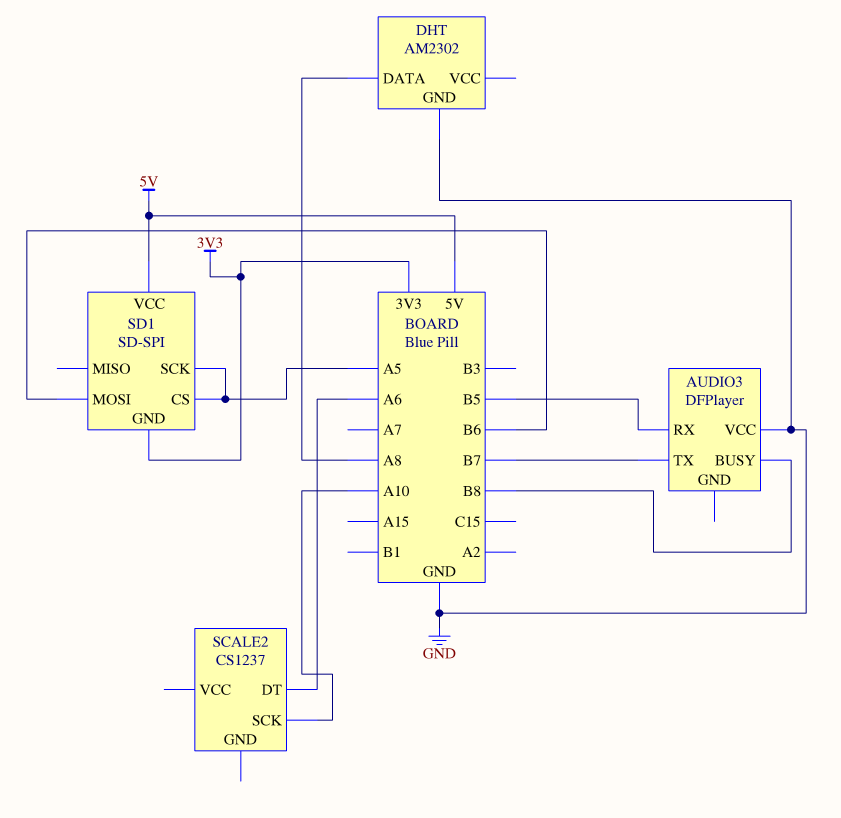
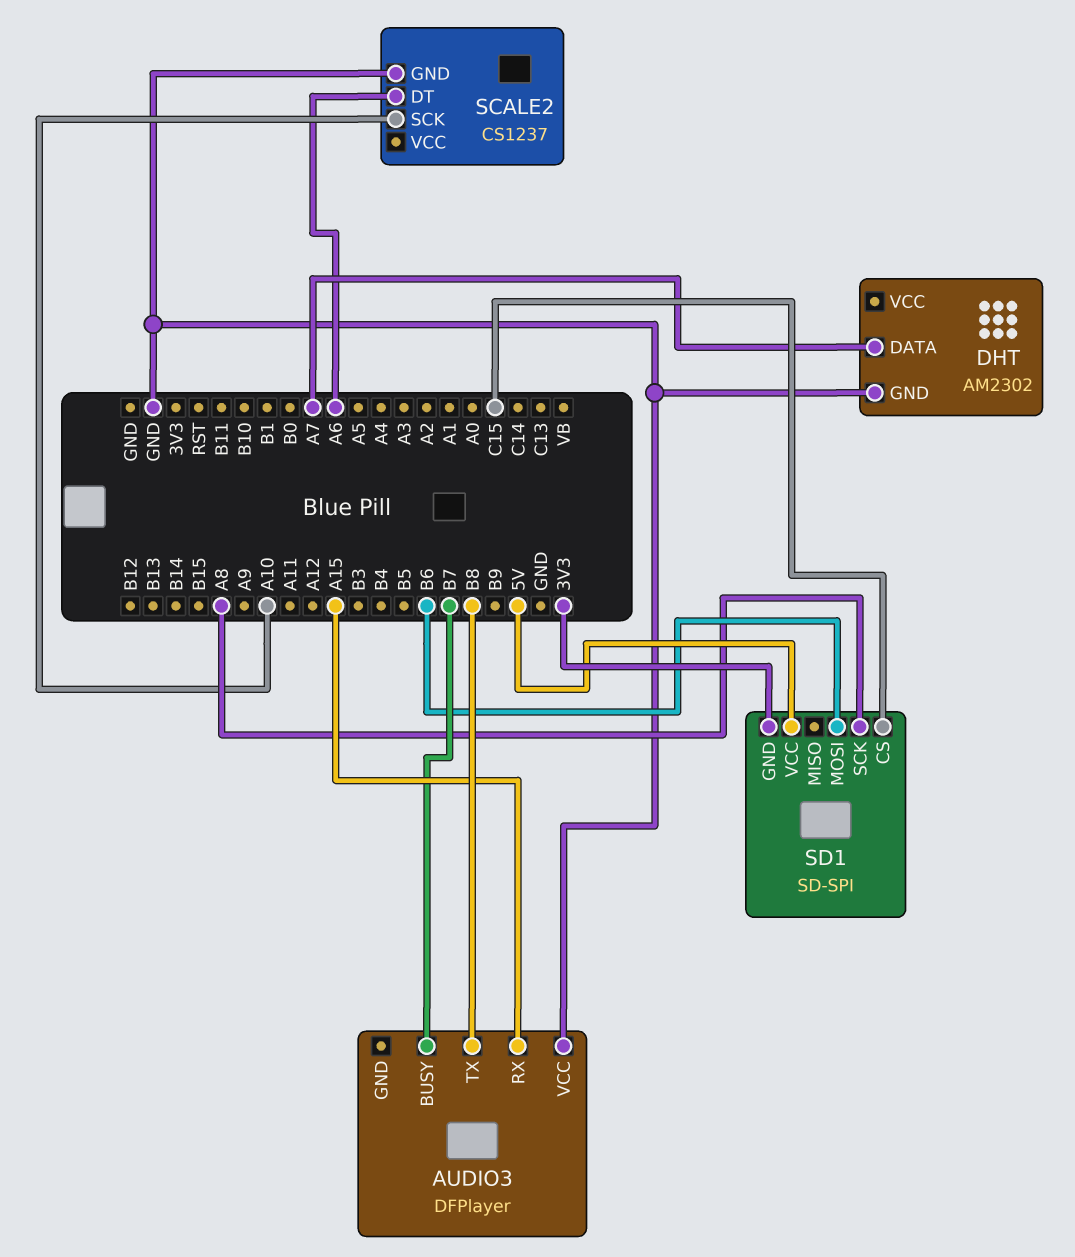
AUDIO3 pin BUSY: B8 -> B7
AUDIO3 pin RX: B5 -> A15
AUDIO3 pin TX: B7 -> B8
DHT pin DATA: A8 -> A7
SCALE2 pin GND: none -> GND
SD1 pin CS: A5 -> C15
SD1 pin SCK: A5 -> A8

